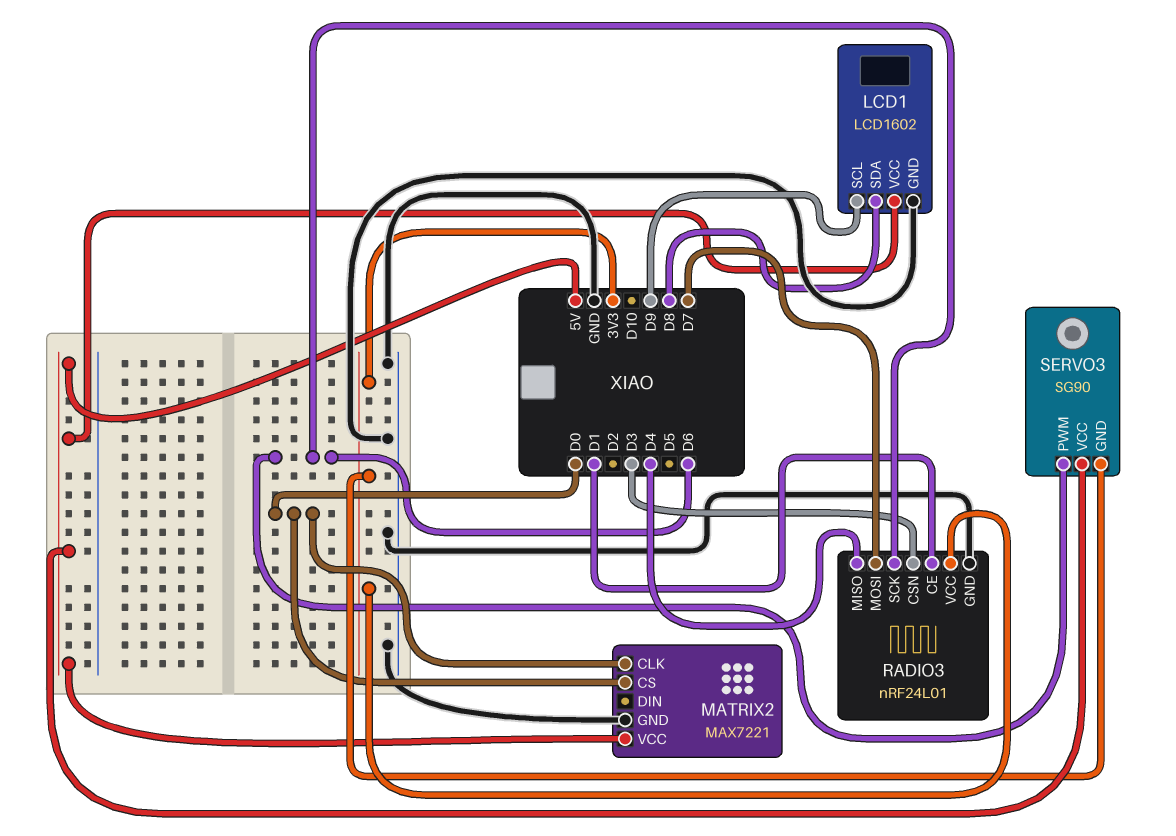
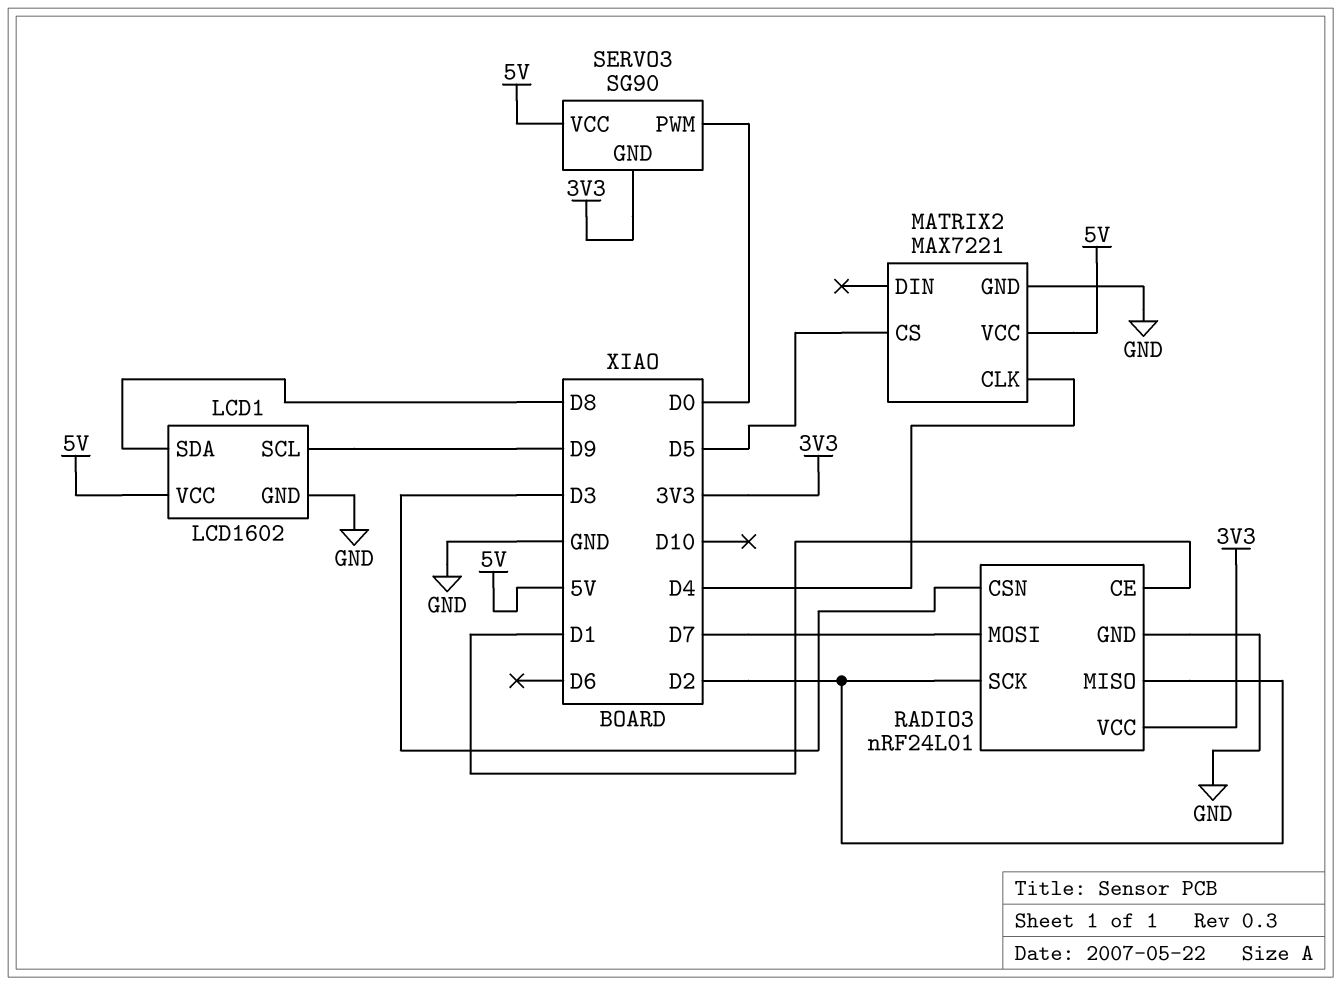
MATRIX2 pin CLK: D0 -> D4
MATRIX2 pin CS: D0 -> D5
RADIO3 pin MISO: D4 -> D2
RADIO3 pin SCK: D6 -> D2
SERVO3 pin PWM: D6 -> D0

